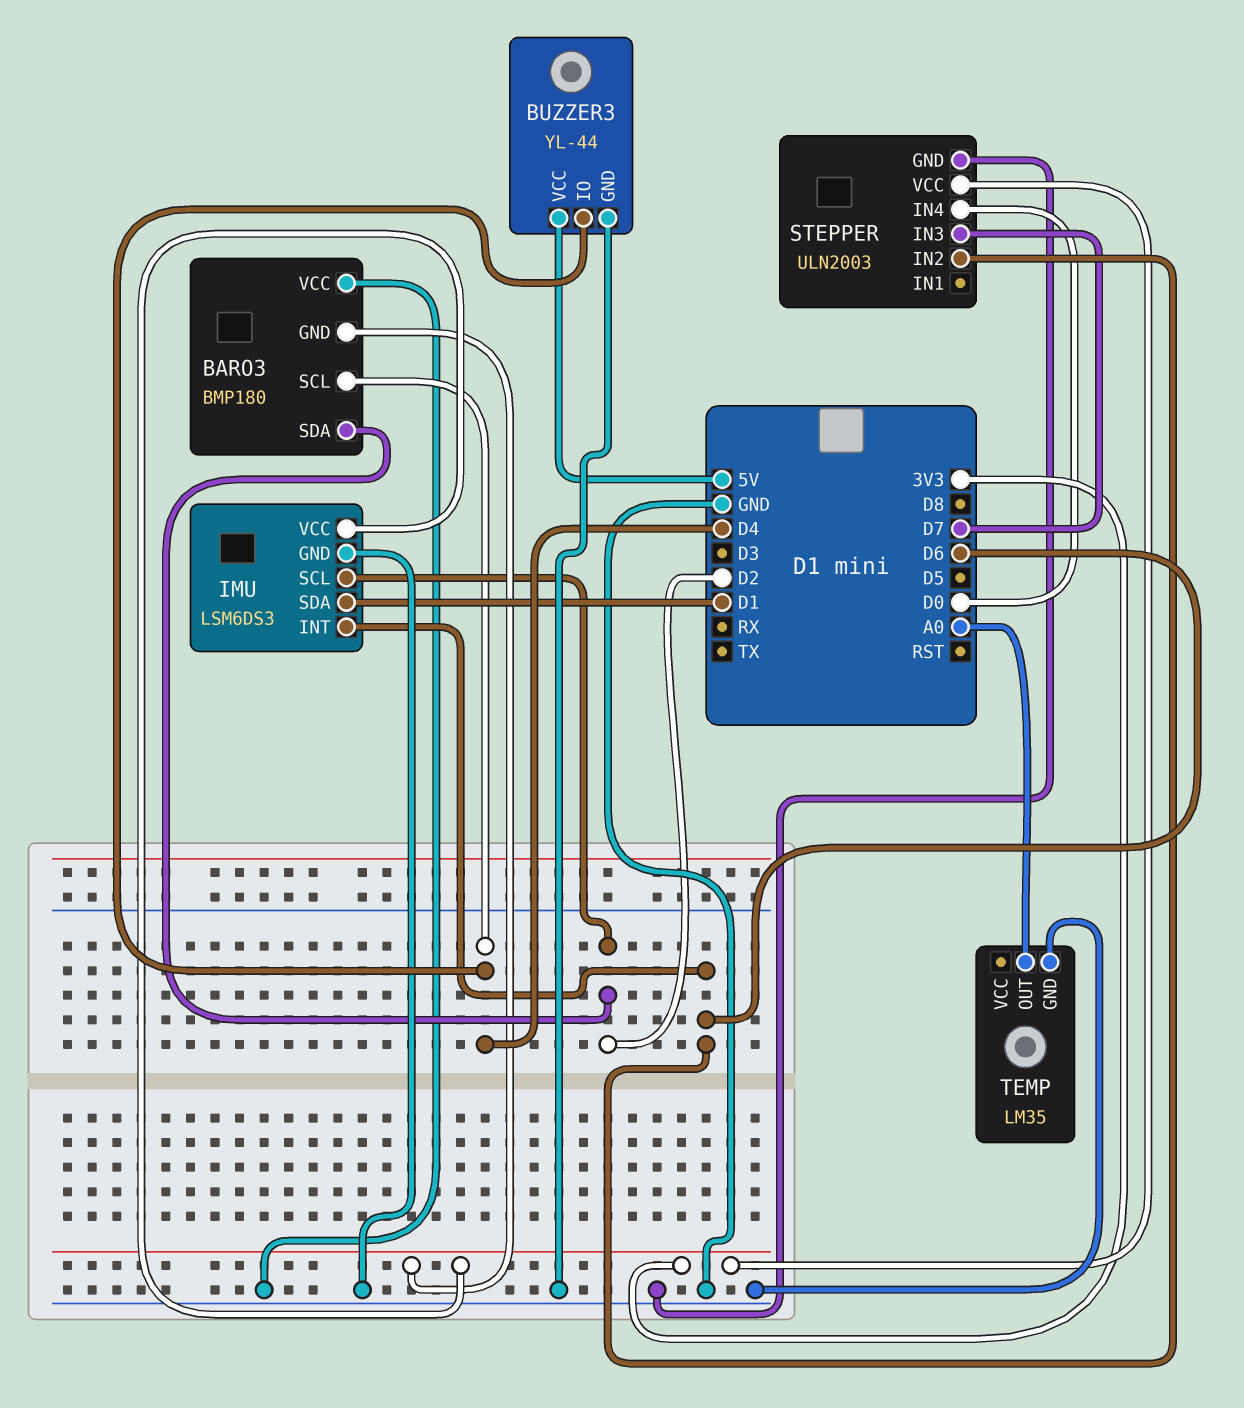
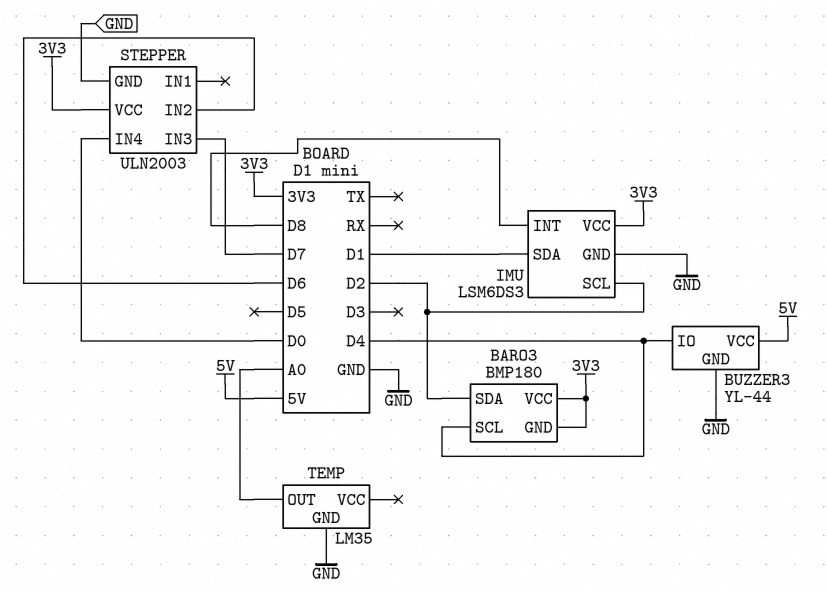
BARO3 pin VCC: GND -> 3V3
IMU pin INT: D6 -> D8

